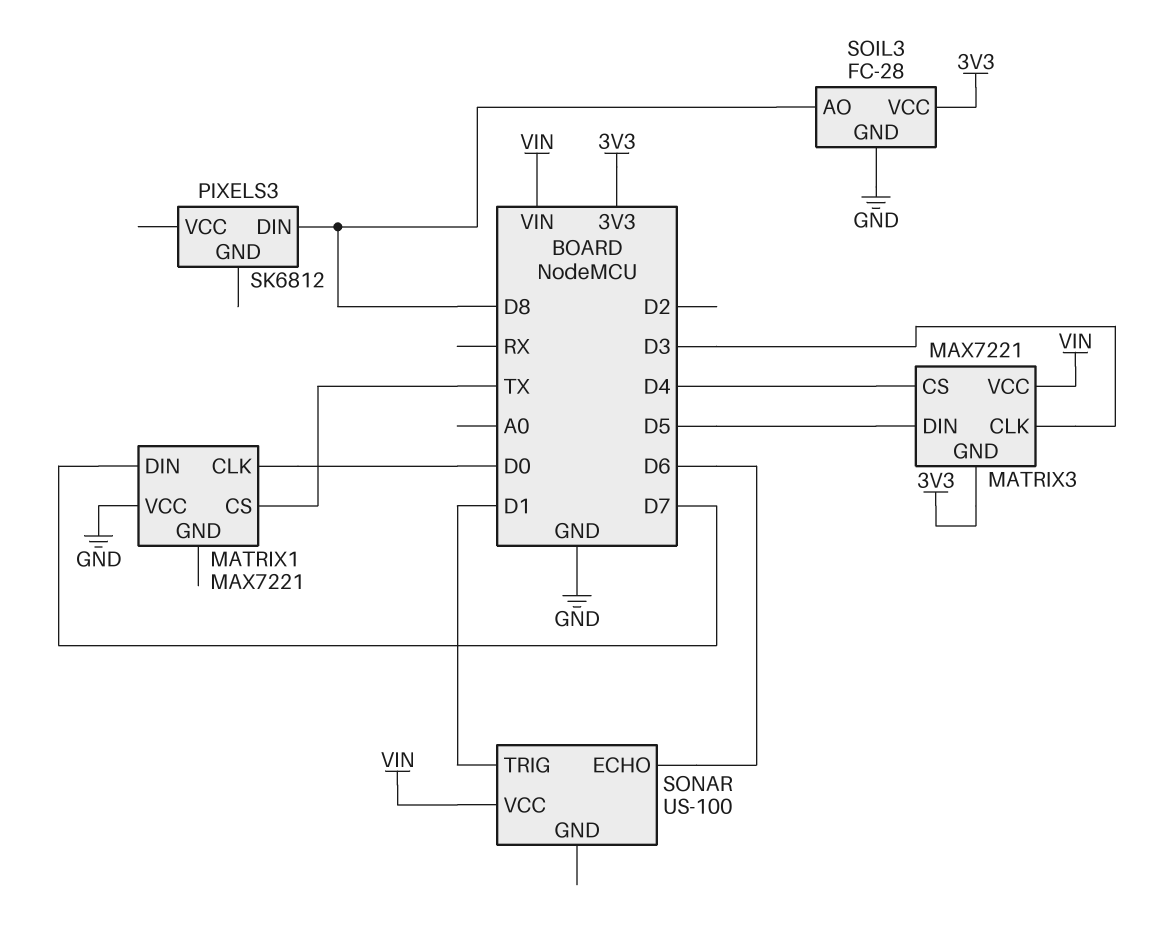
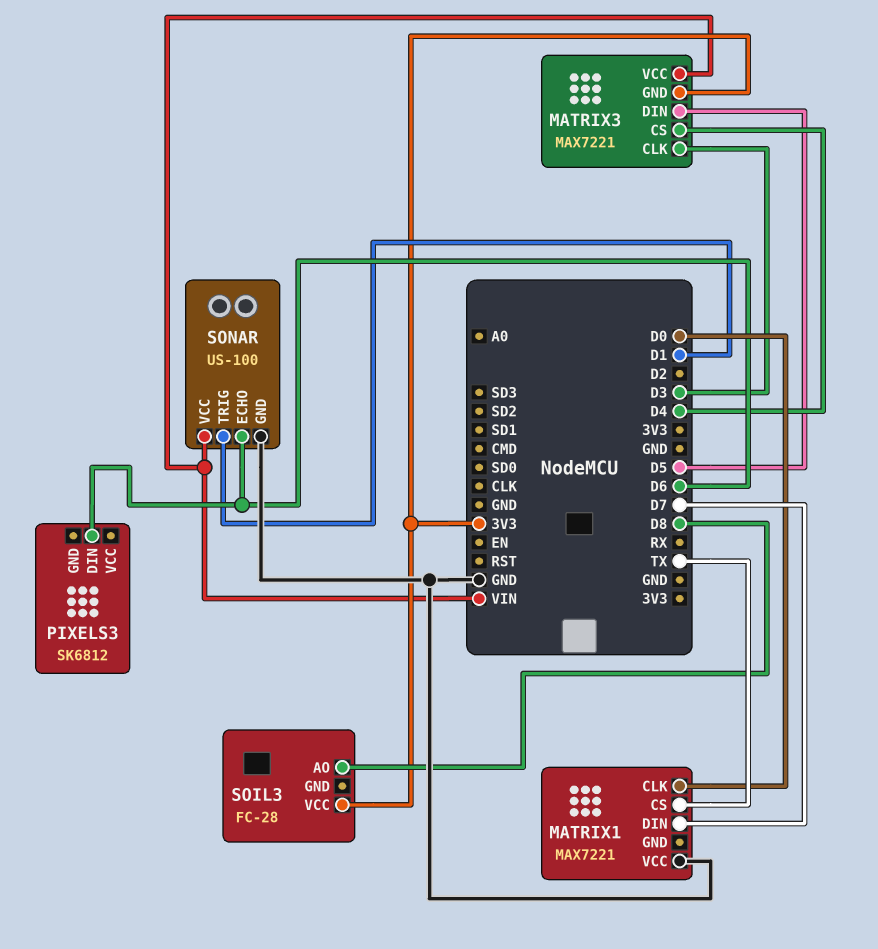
PIXELS3 pin DIN: D8 -> D6
SOIL3 pin GND: GND -> none
SONAR pin GND: none -> GND

